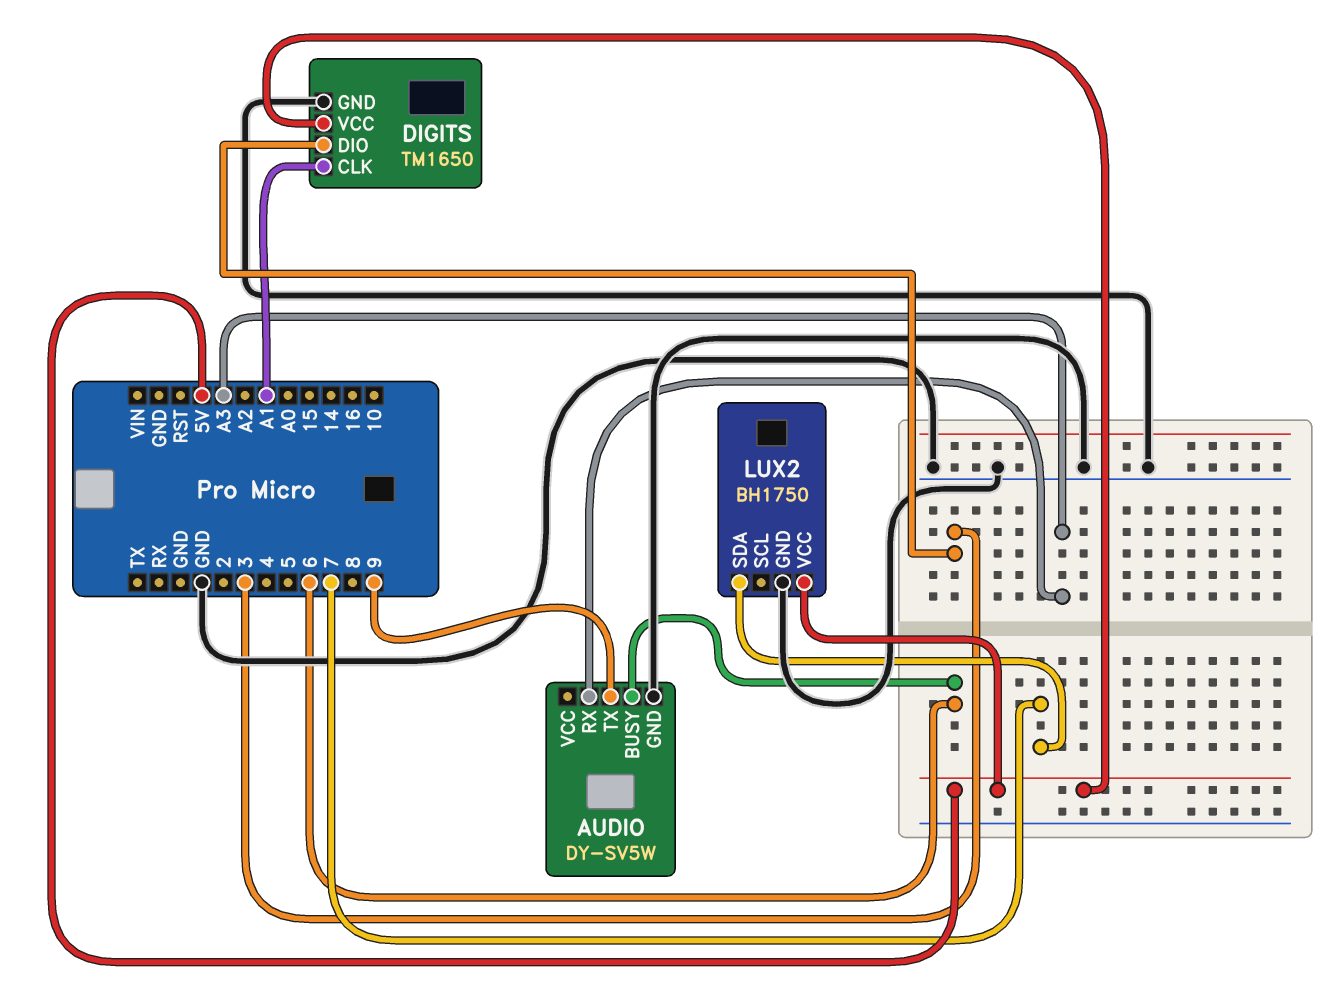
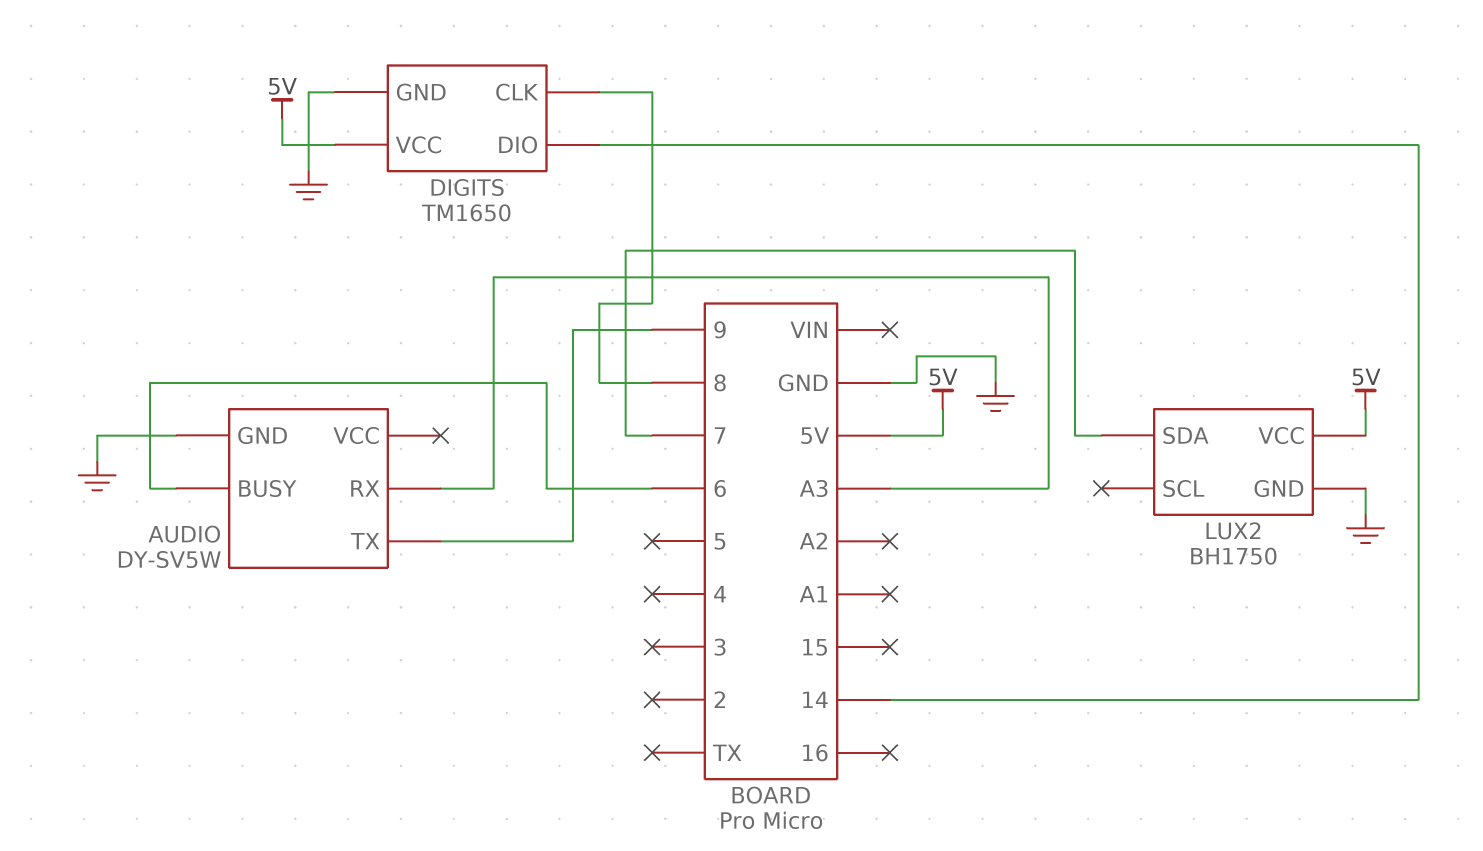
DIGITS pin CLK: A1 -> 8
DIGITS pin DIO: 3 -> 14

